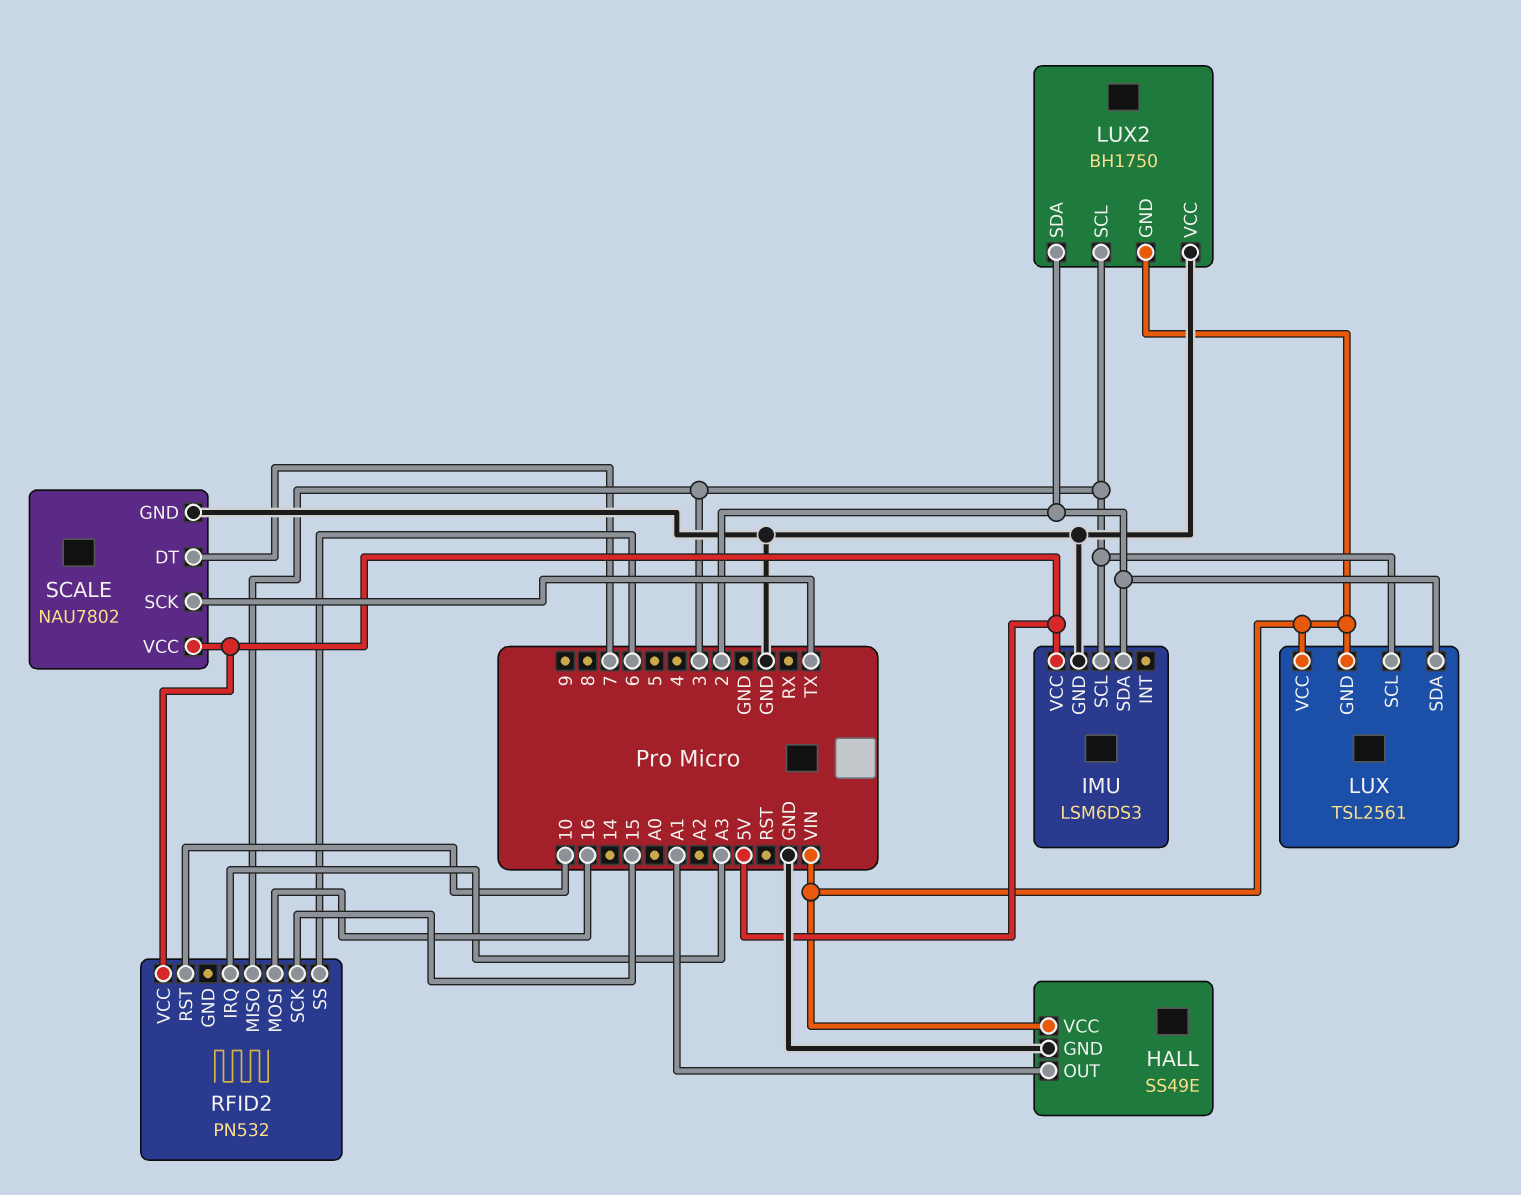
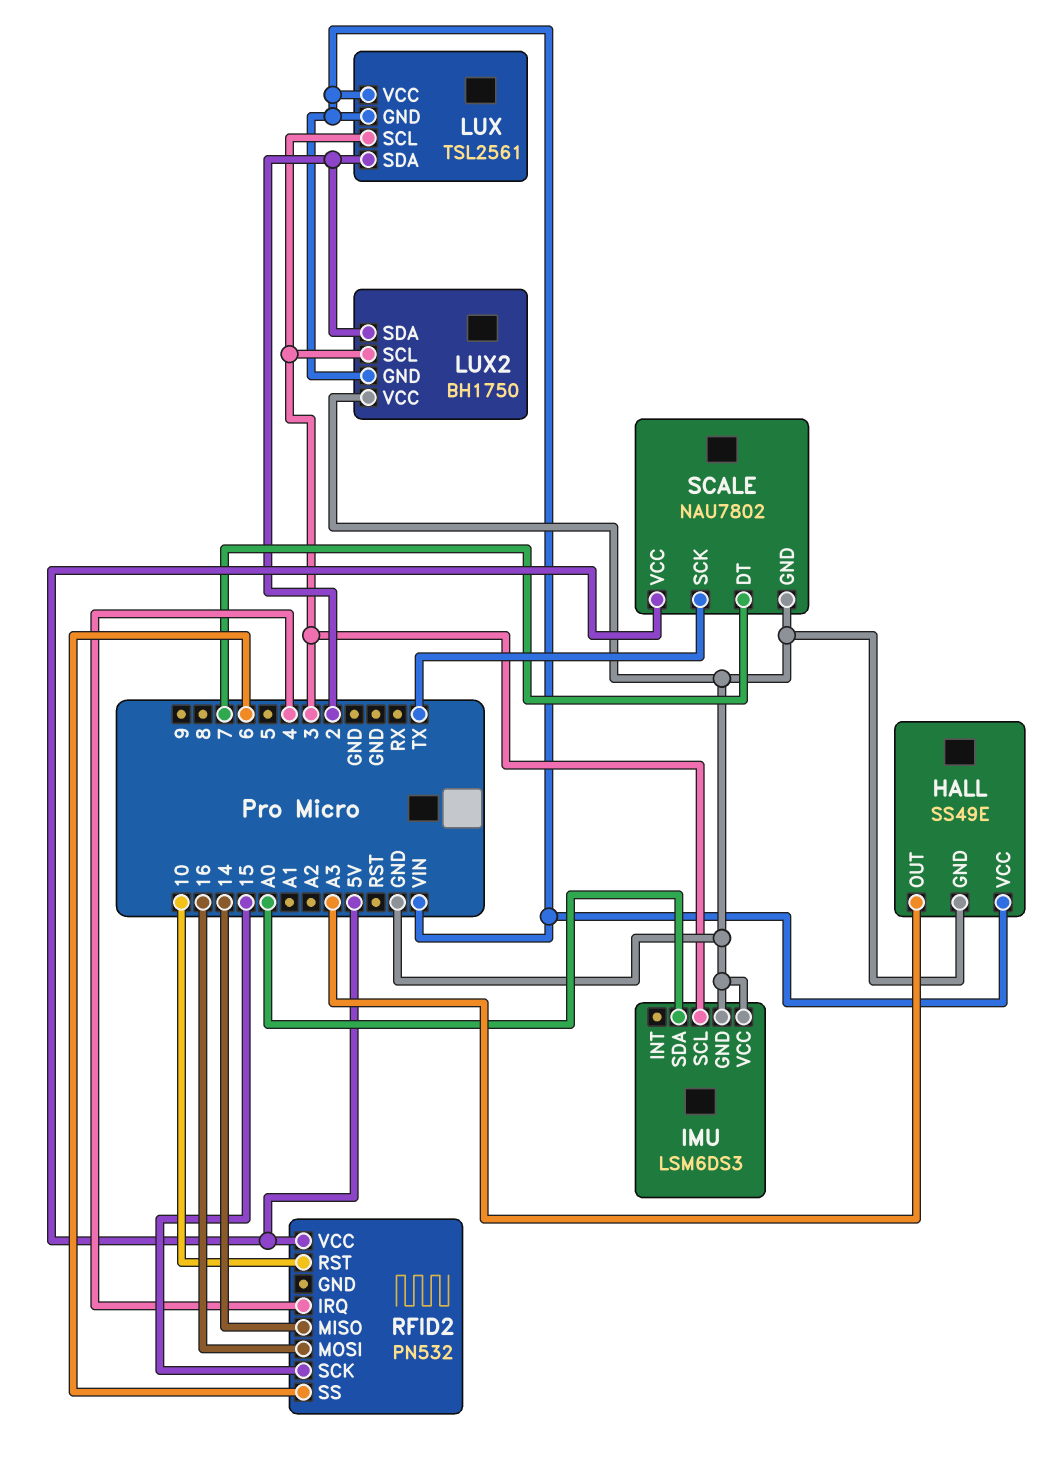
HALL pin OUT: A1 -> A3
IMU pin SDA: 2 -> A0
IMU pin VCC: 5V -> GND
RFID2 pin IRQ: A3 -> 4
RFID2 pin MISO: 3 -> 14

